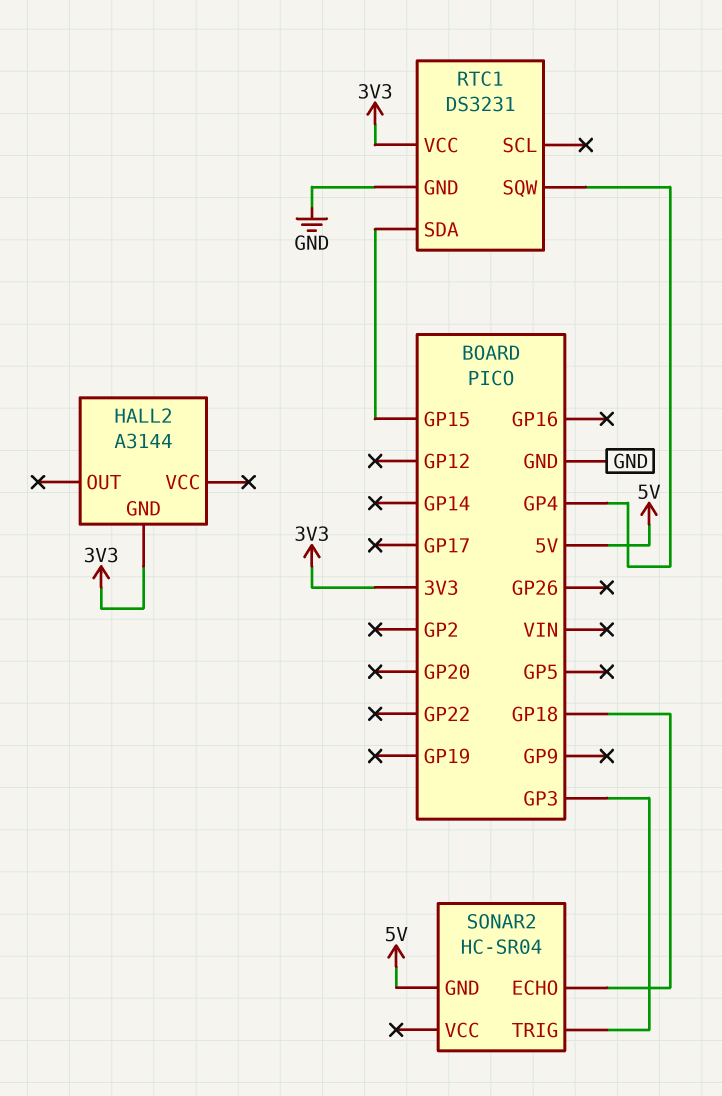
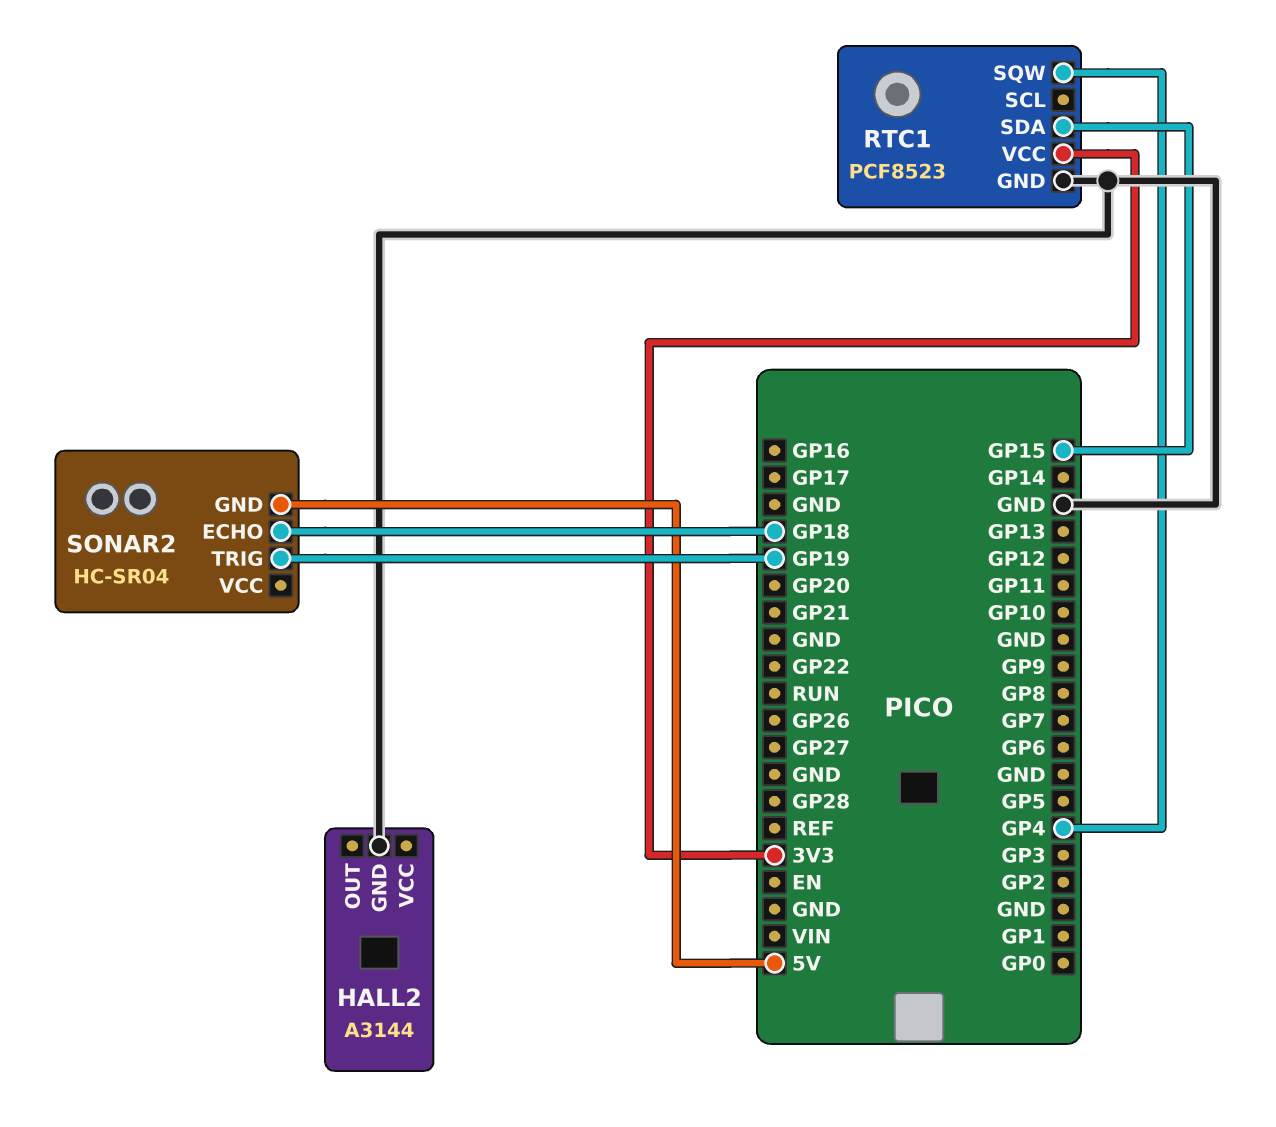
HALL2 pin GND: 3V3 -> GND
RTC1: DS3231 -> PCF8523
SONAR2 pin TRIG: GP3 -> GP19

